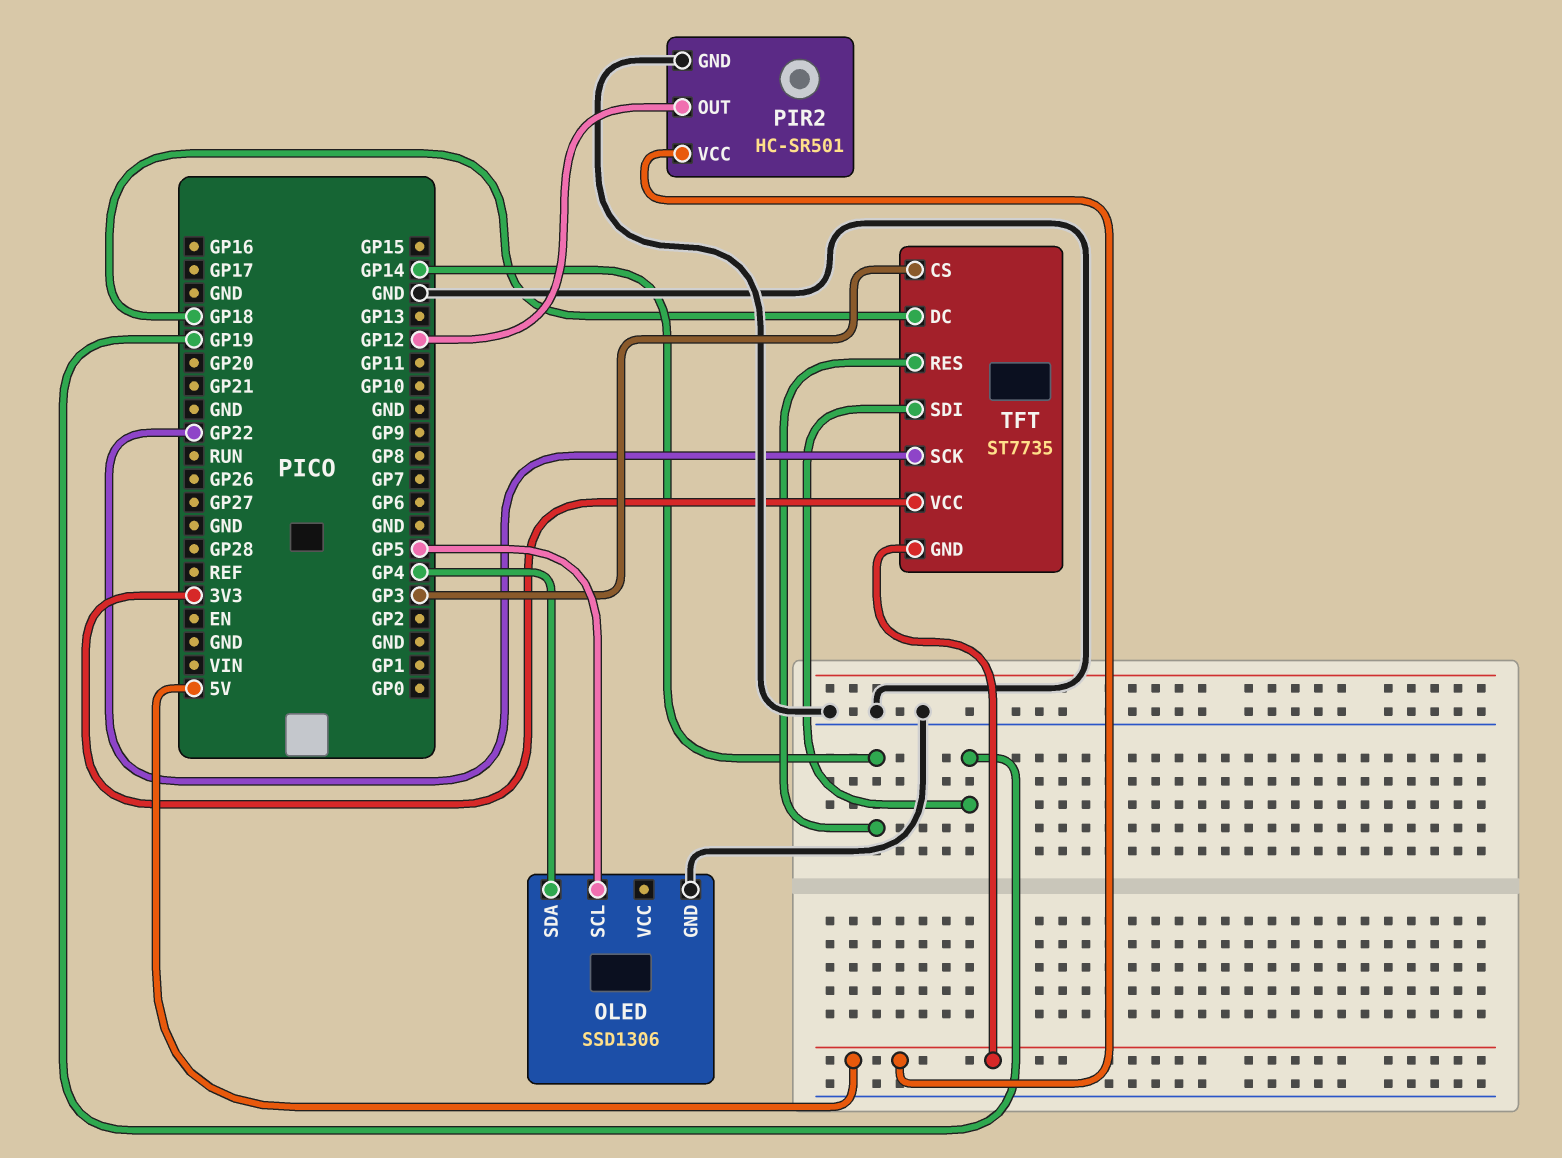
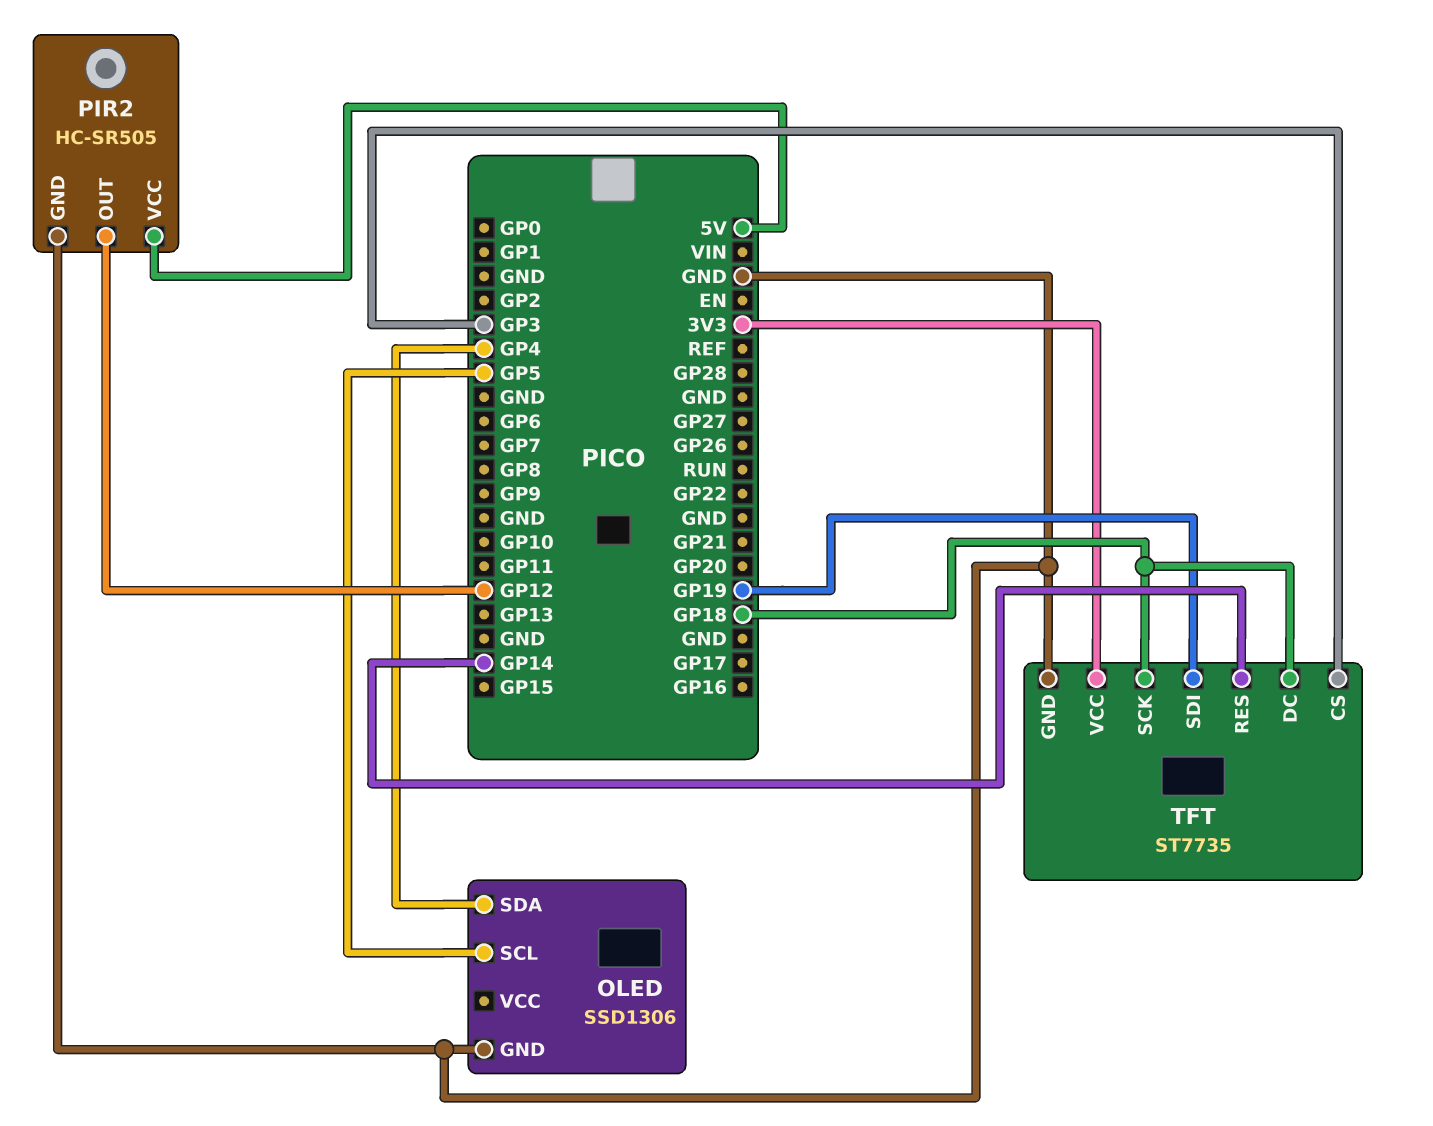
PIR2: HC-SR501 -> HC-SR505
TFT pin GND: 5V -> GND
TFT pin SCK: GP22 -> GP18

